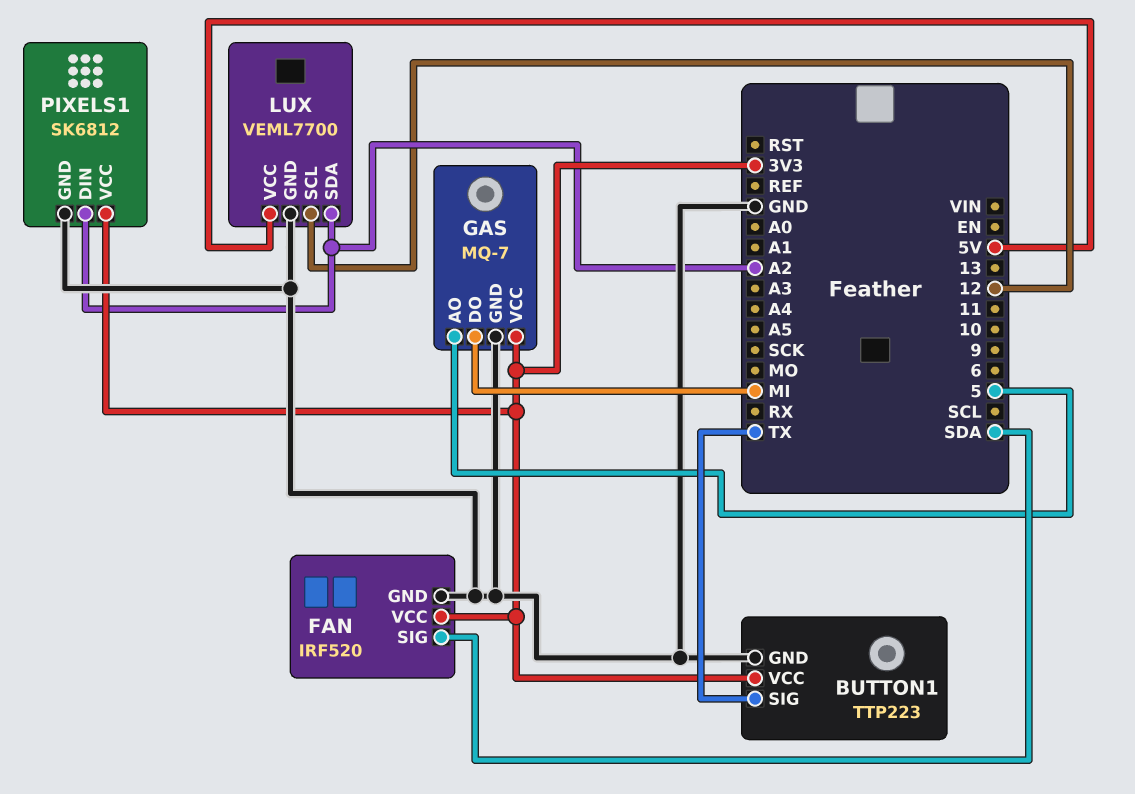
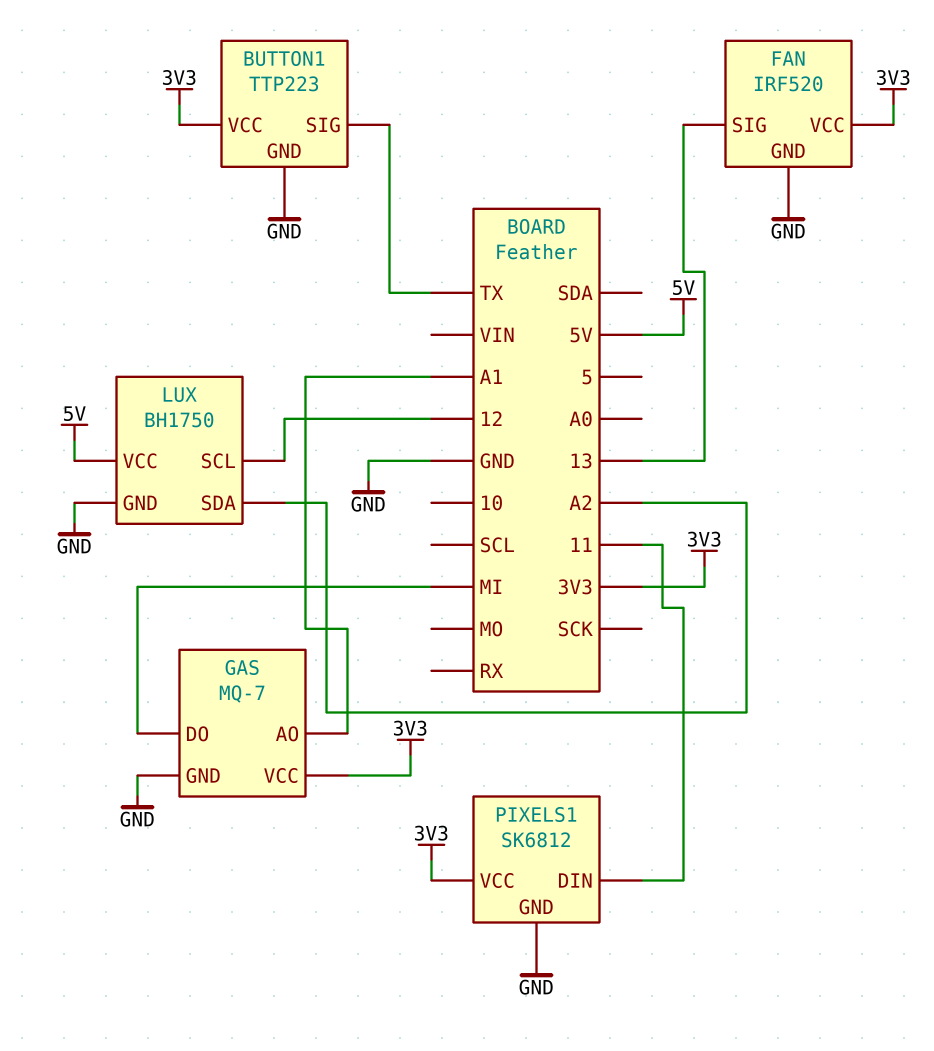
FAN pin SIG: SDA -> 13
GAS pin AO: 5 -> A1
LUX: VEML7700 -> BH1750
PIXELS1 pin DIN: A2 -> 11

